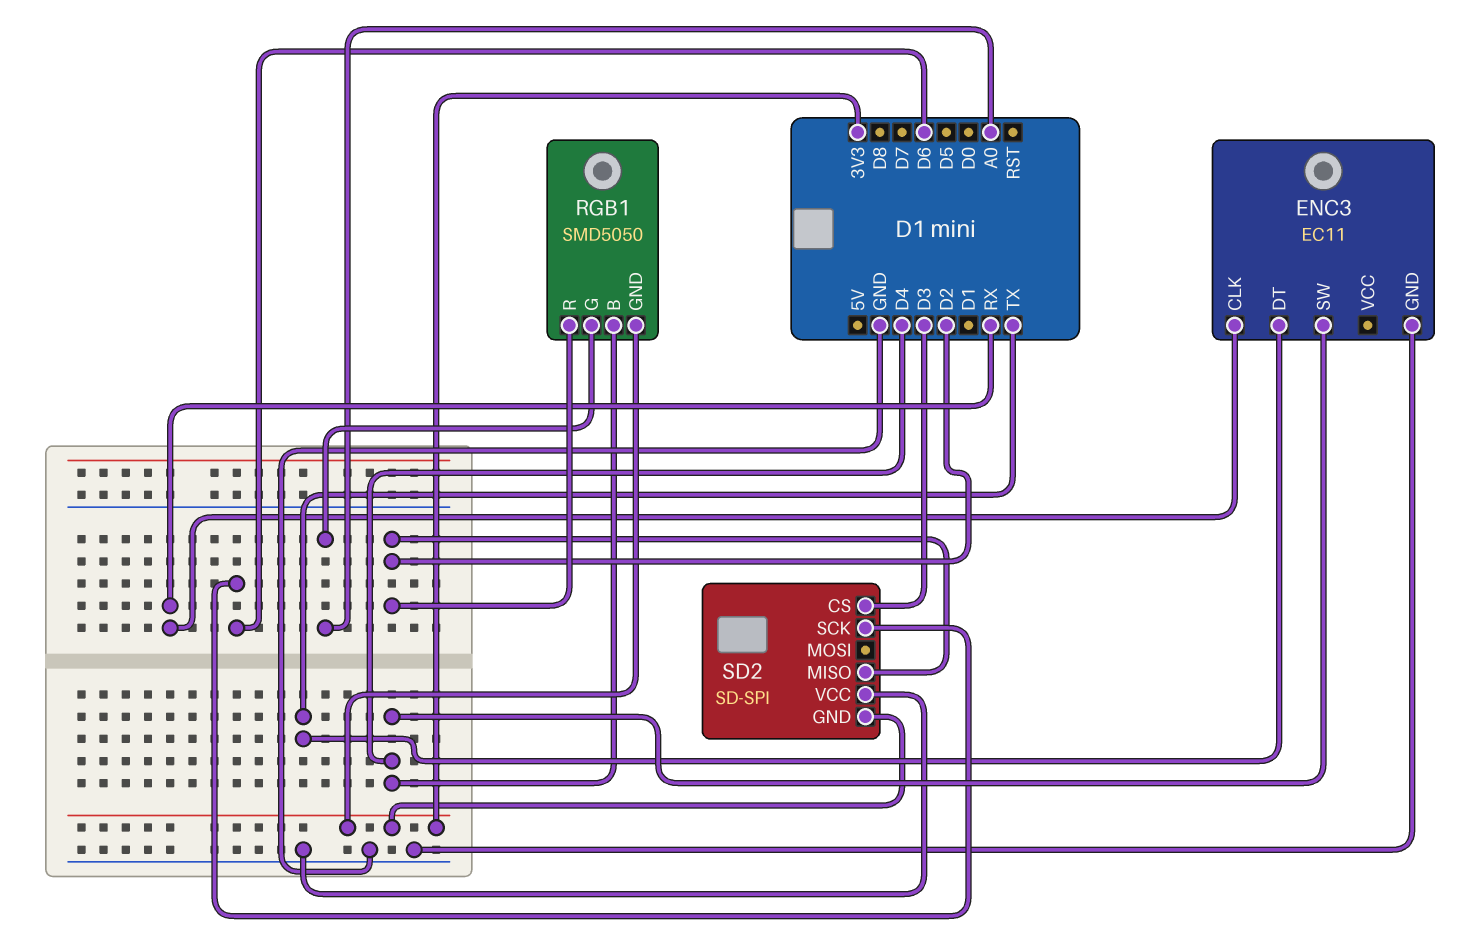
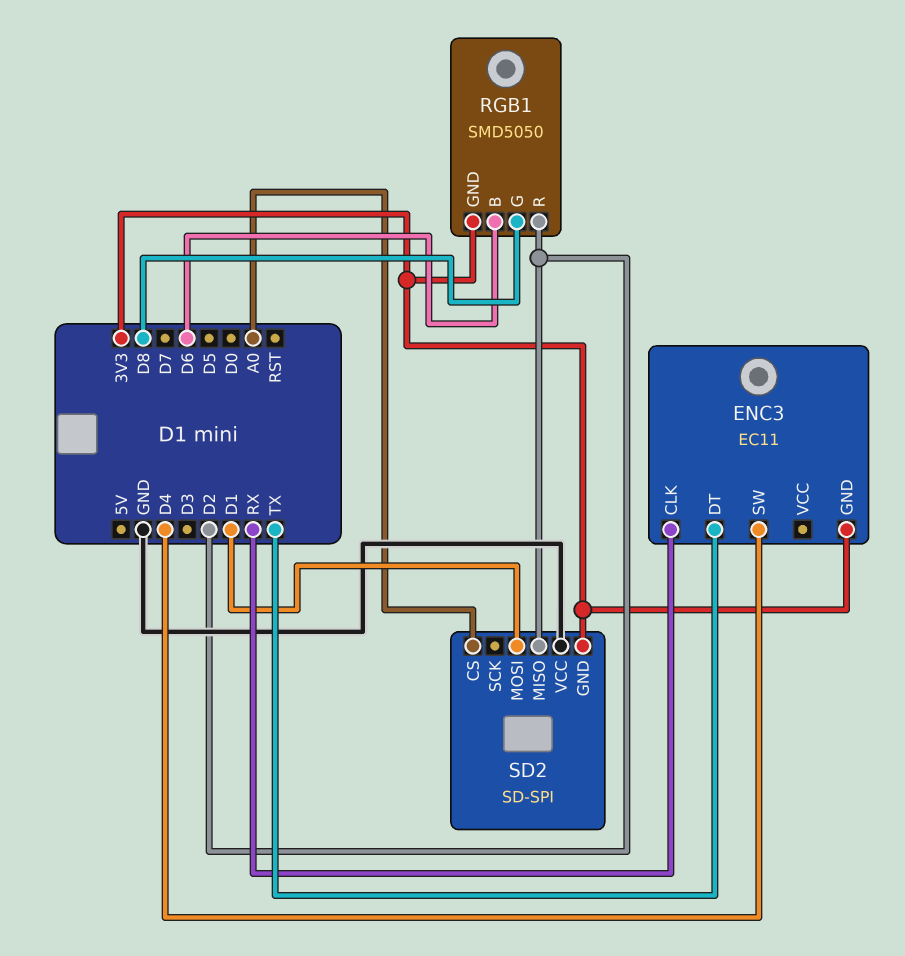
ENC3 pin GND: GND -> 3V3
RGB1 pin B: D4 -> D6
RGB1 pin G: A0 -> D8
SD2 pin CS: D3 -> A0
SD2 pin MOSI: none -> D1
SD2 pin SCK: D6 -> none

